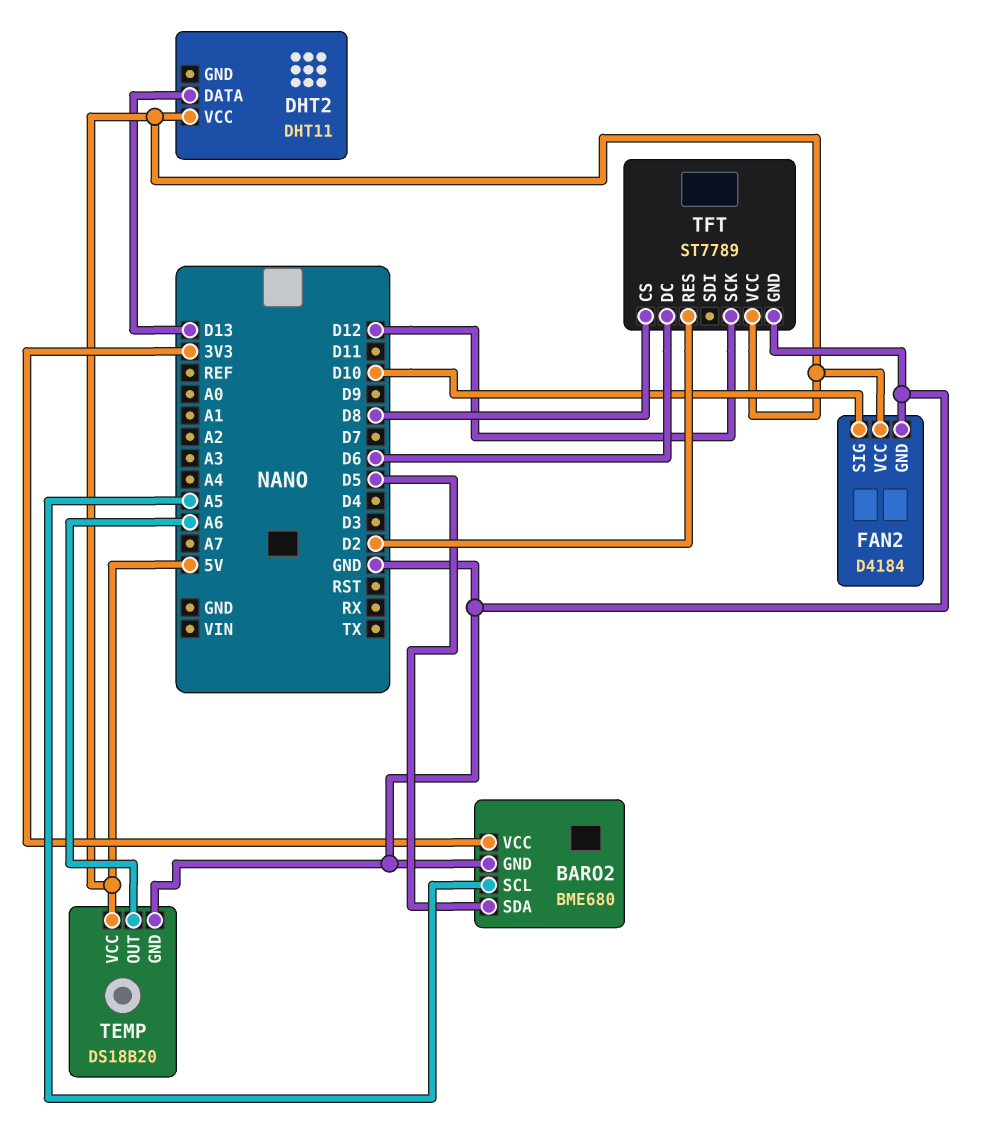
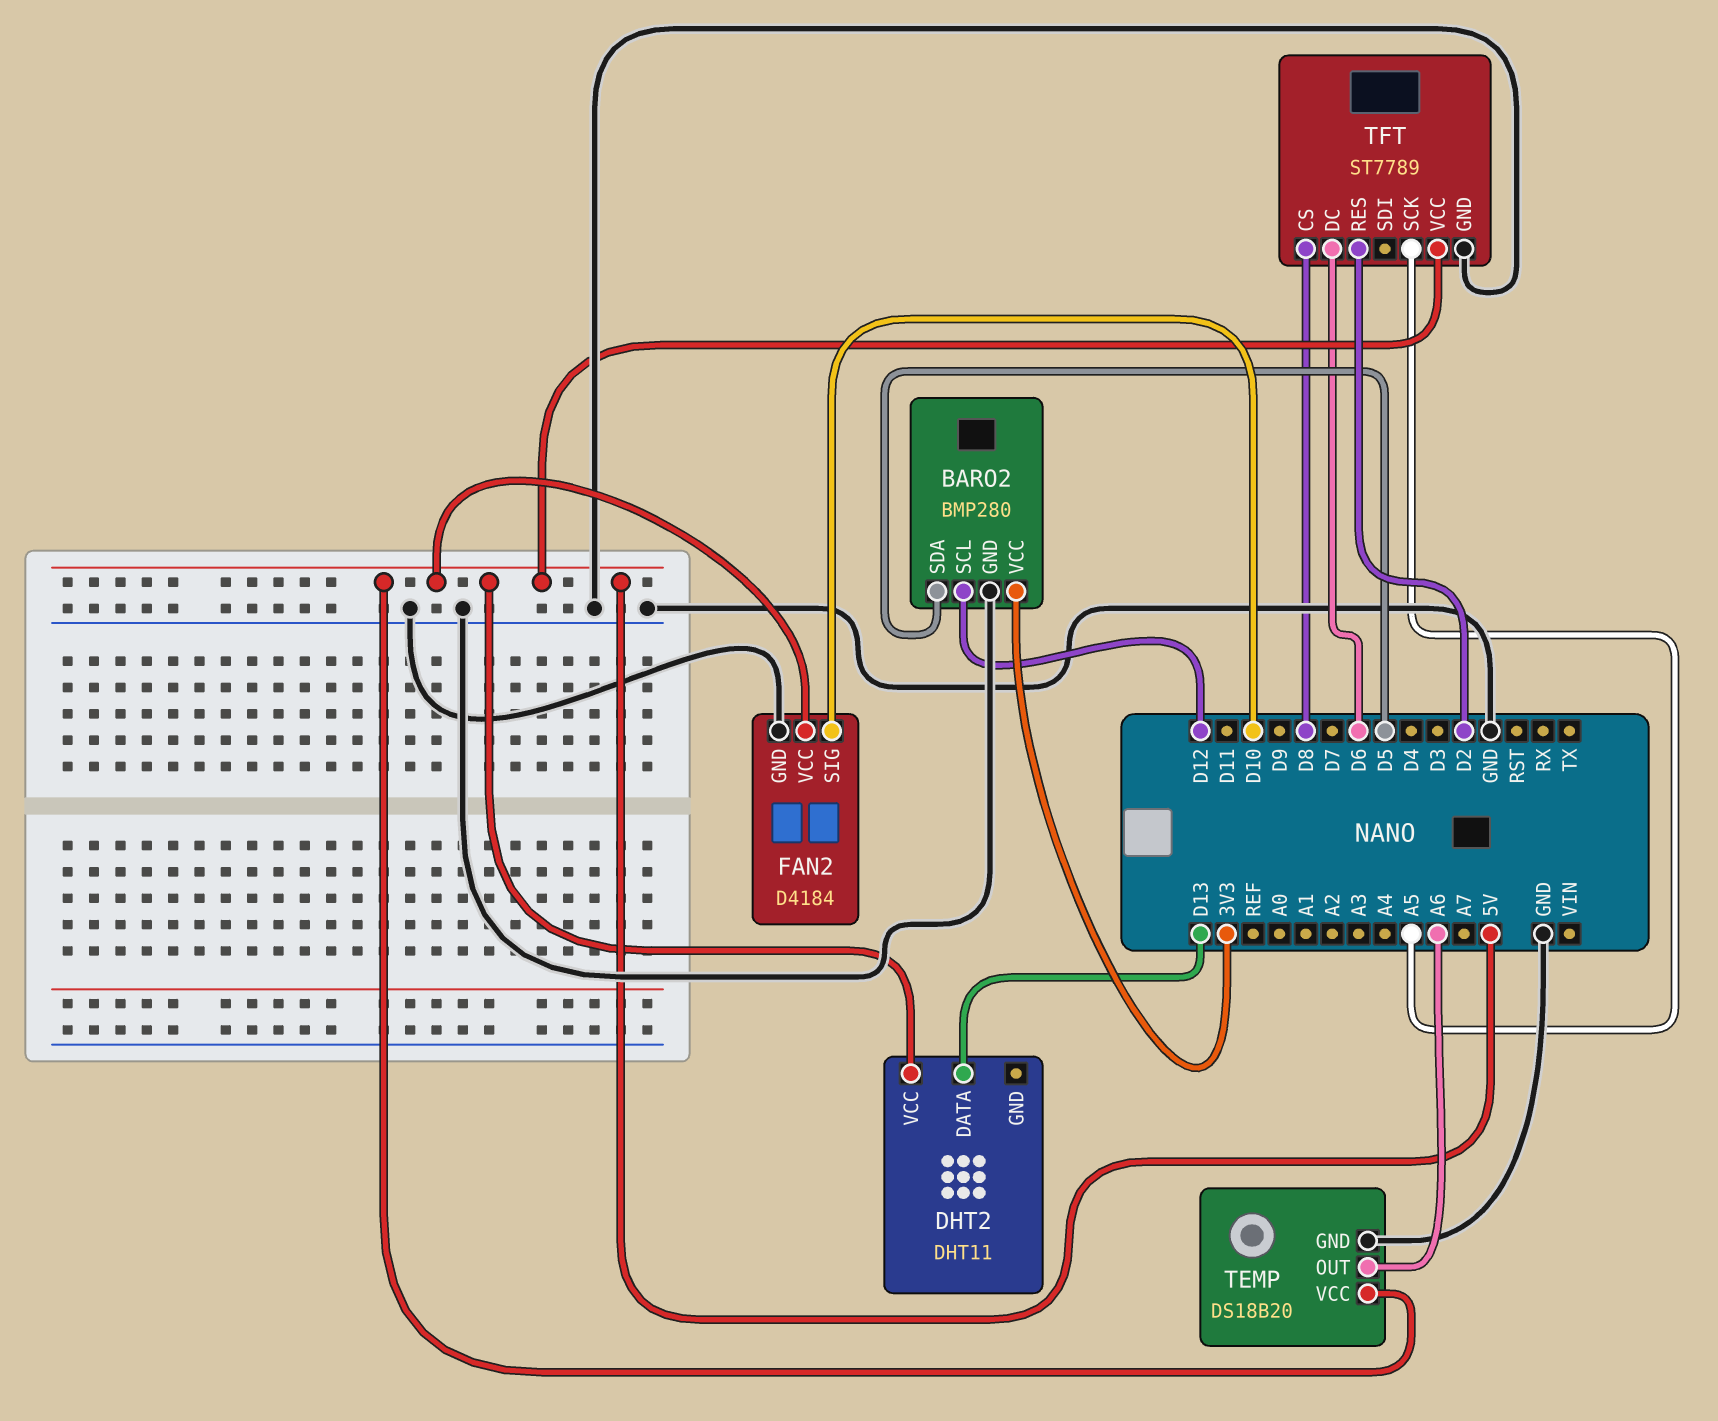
BARO2: BME680 -> BMP280
BARO2 pin SCL: A5 -> D12
TFT pin SCK: D12 -> A5

